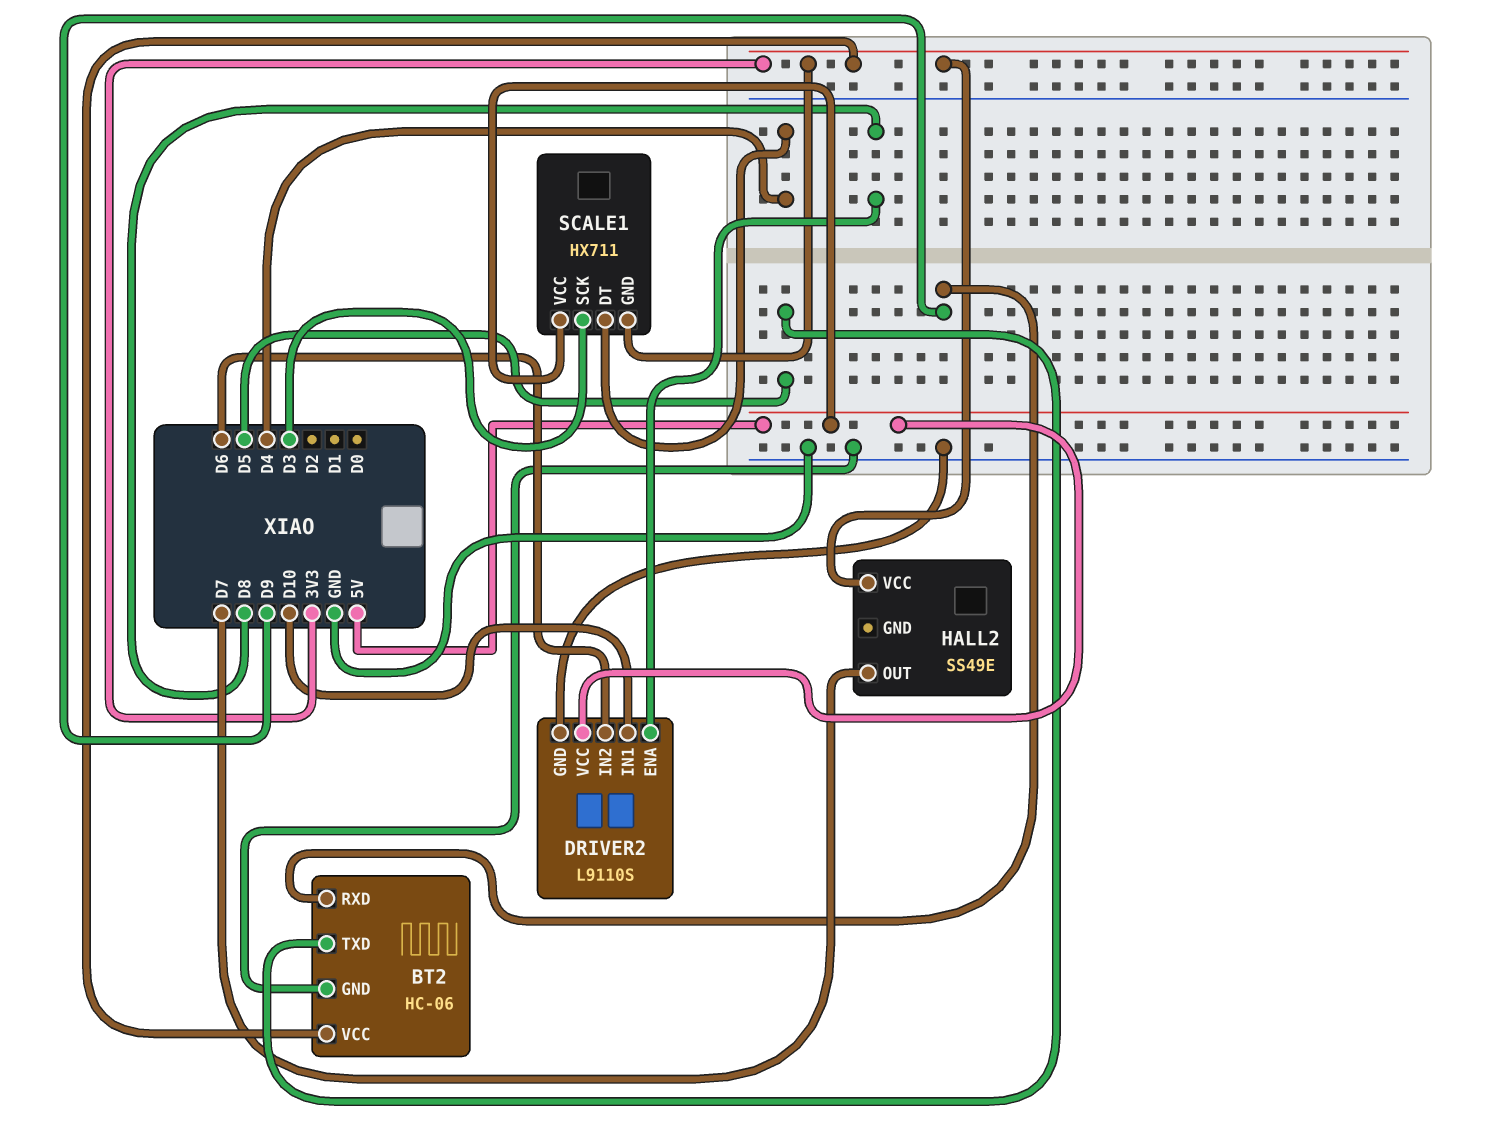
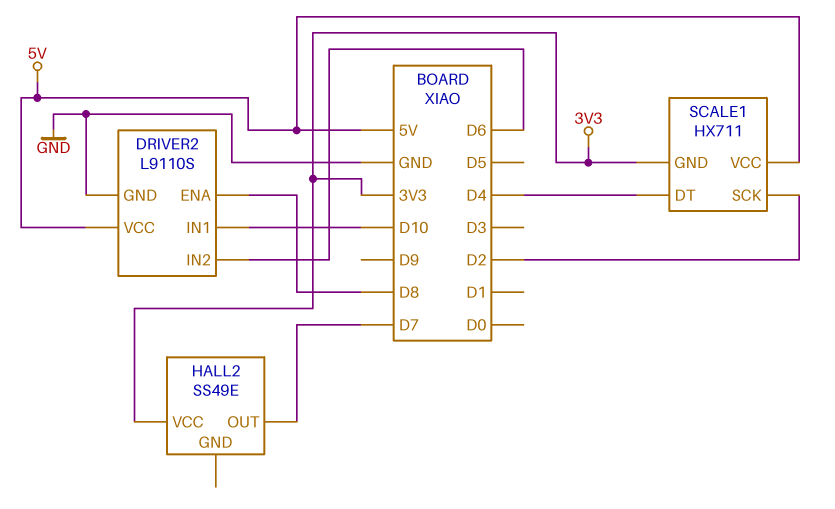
BT2: HC-06 -> none
BT2 pin GND: GND -> none
BT2 pin RXD: D9 -> none
BT2 pin TXD: D5 -> none
BT2 pin VCC: 3V3 -> none
SCALE1 pin SCK: D3 -> D2

